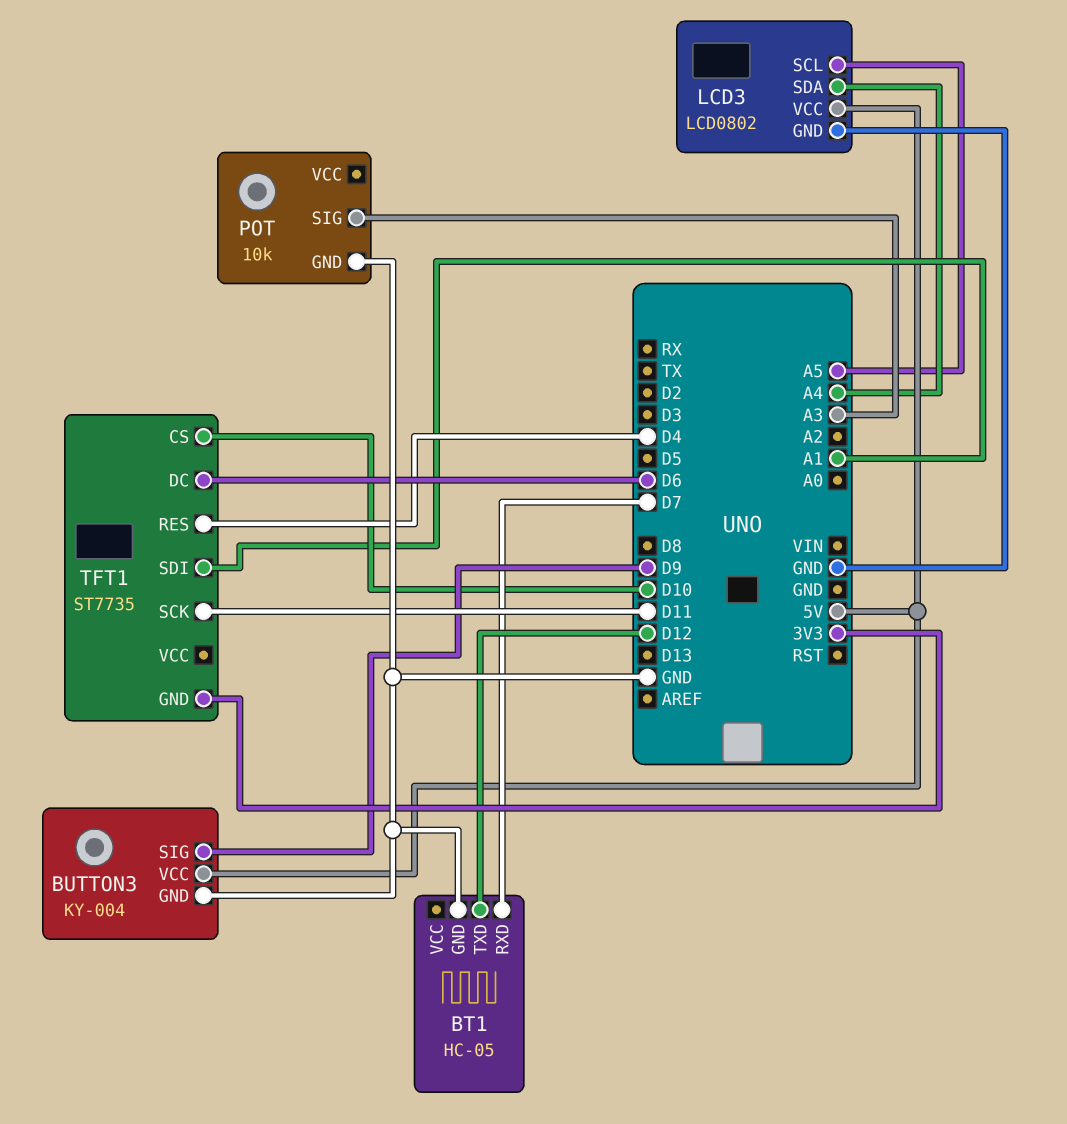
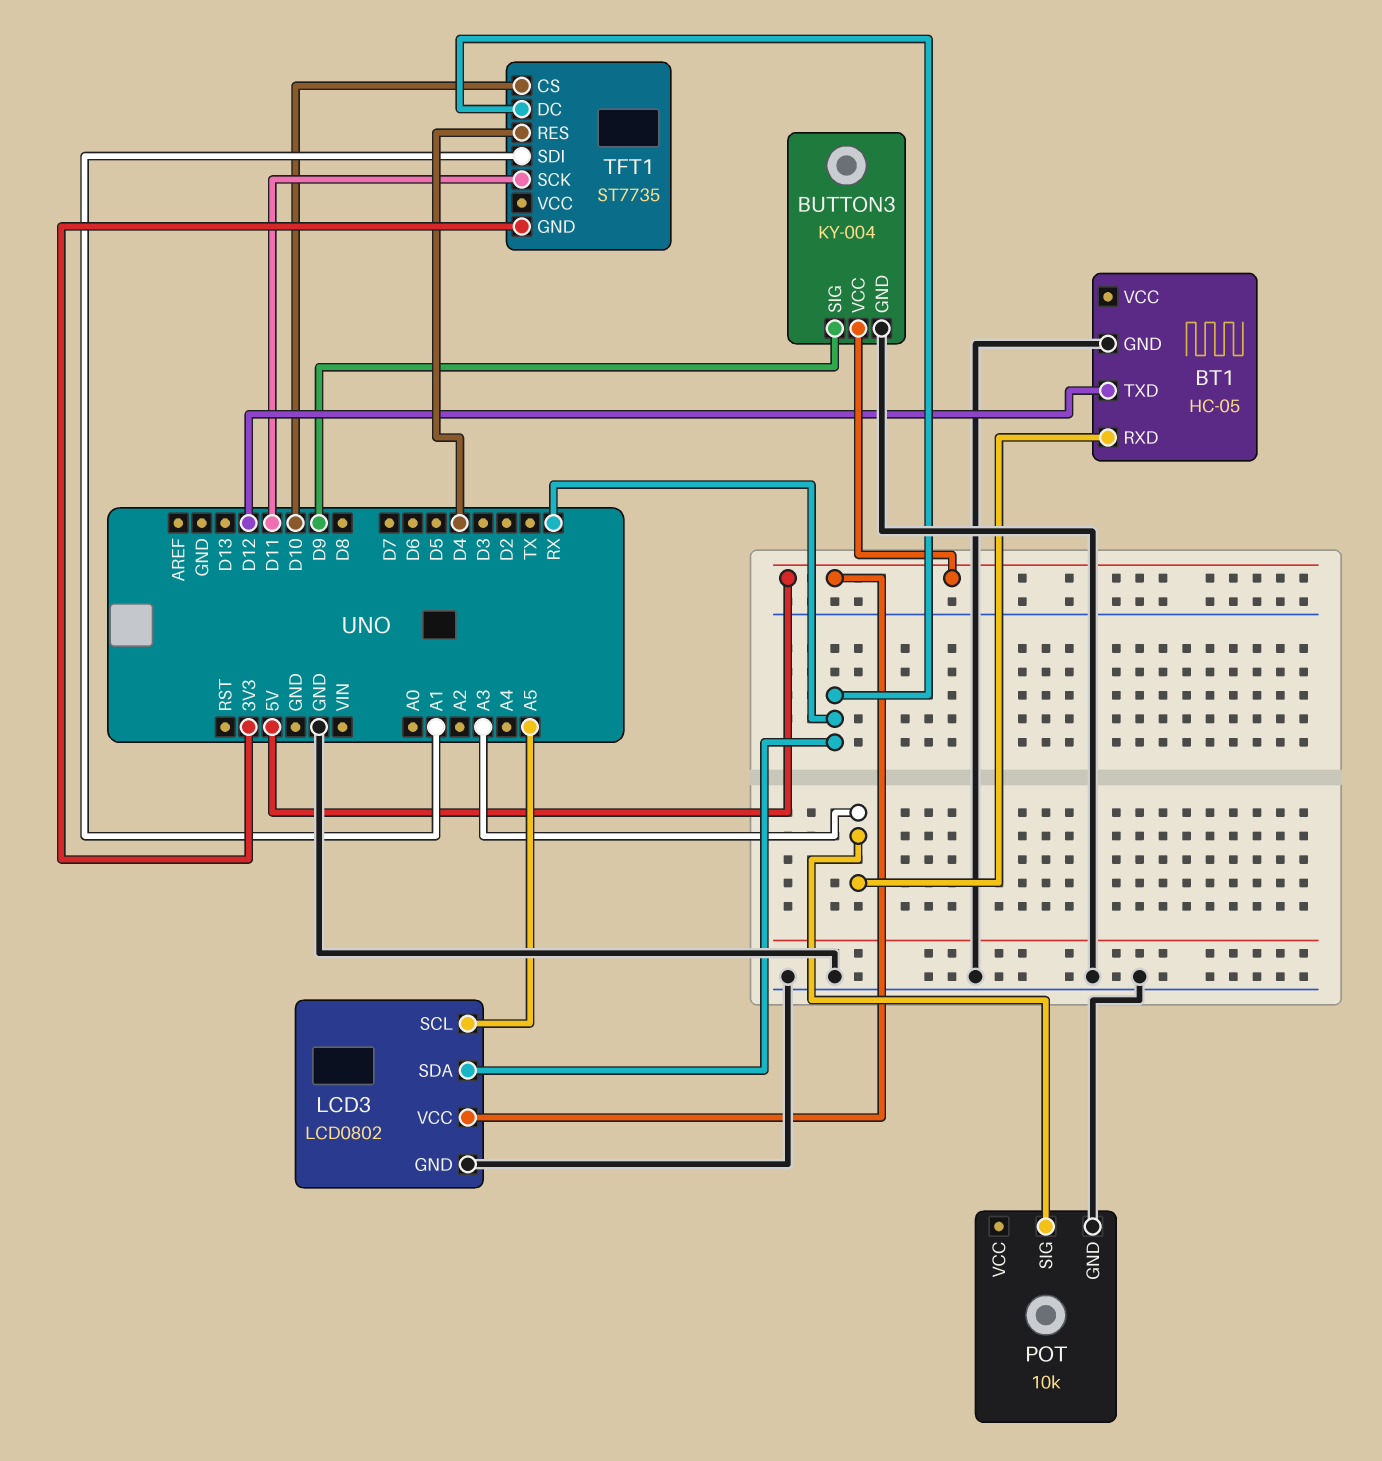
BT1 pin RXD: D7 -> A3
LCD3 pin SDA: A4 -> RX
TFT1 pin DC: D6 -> RX

